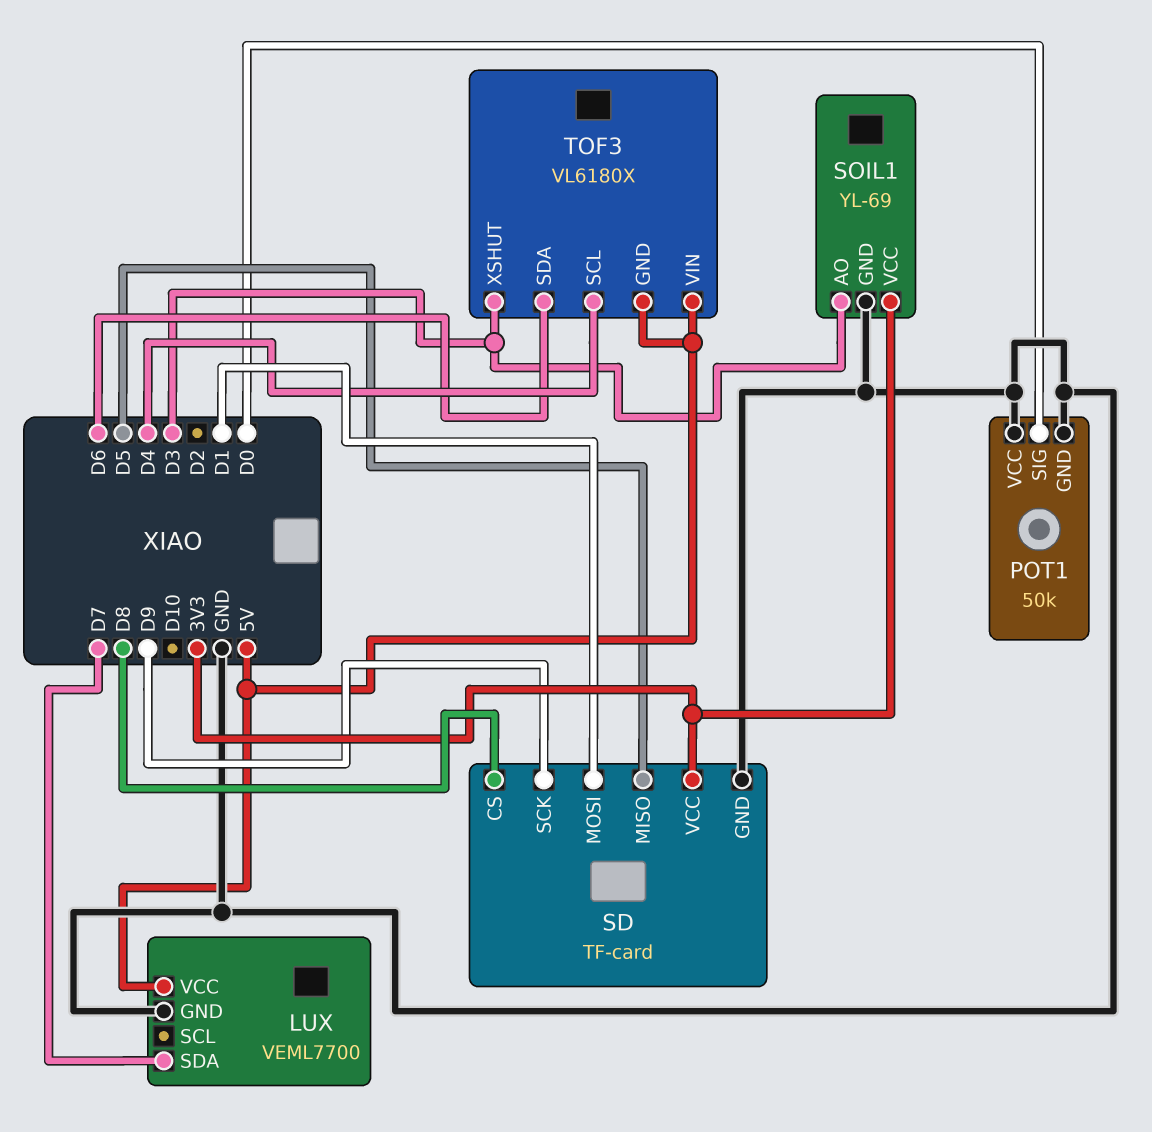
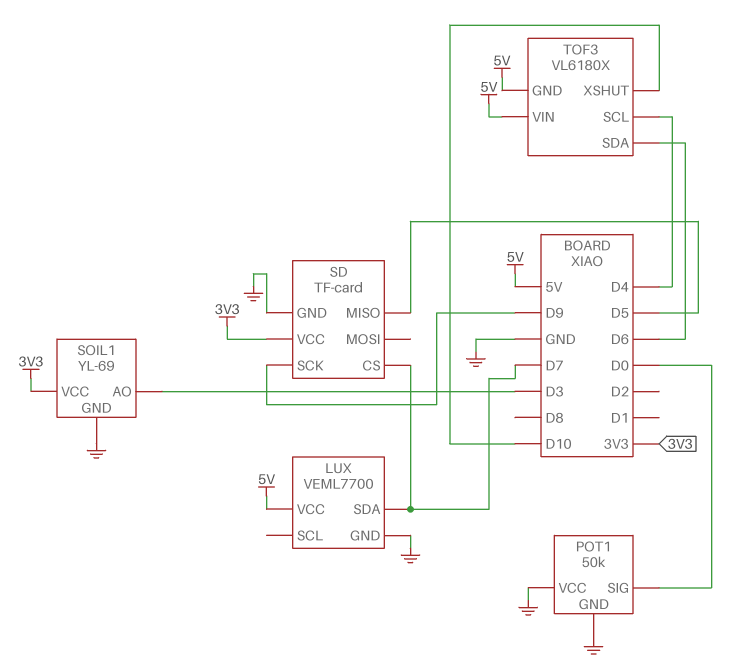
SD pin CS: D8 -> D7
SD pin MOSI: D1 -> none
TOF3 pin XSHUT: D3 -> D10

